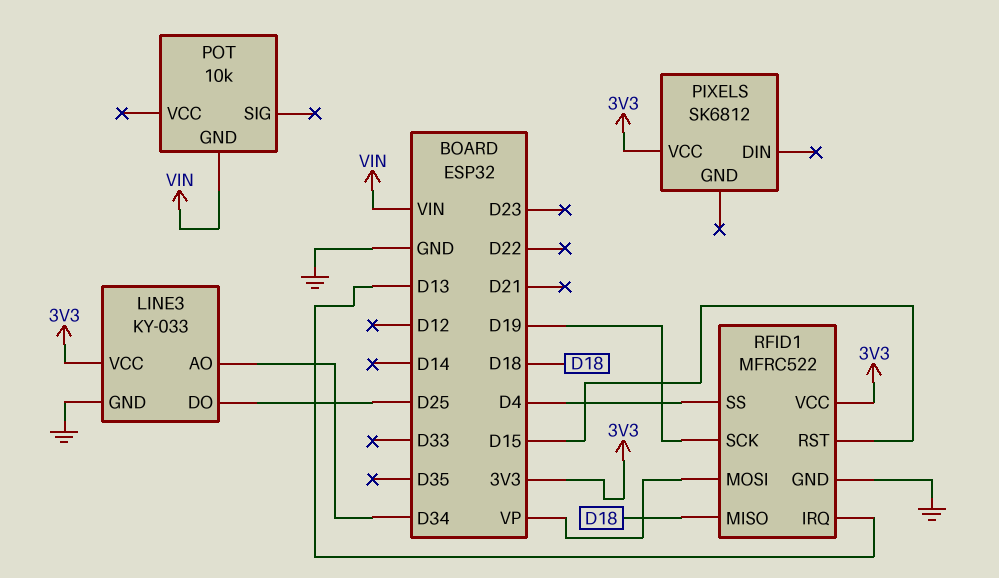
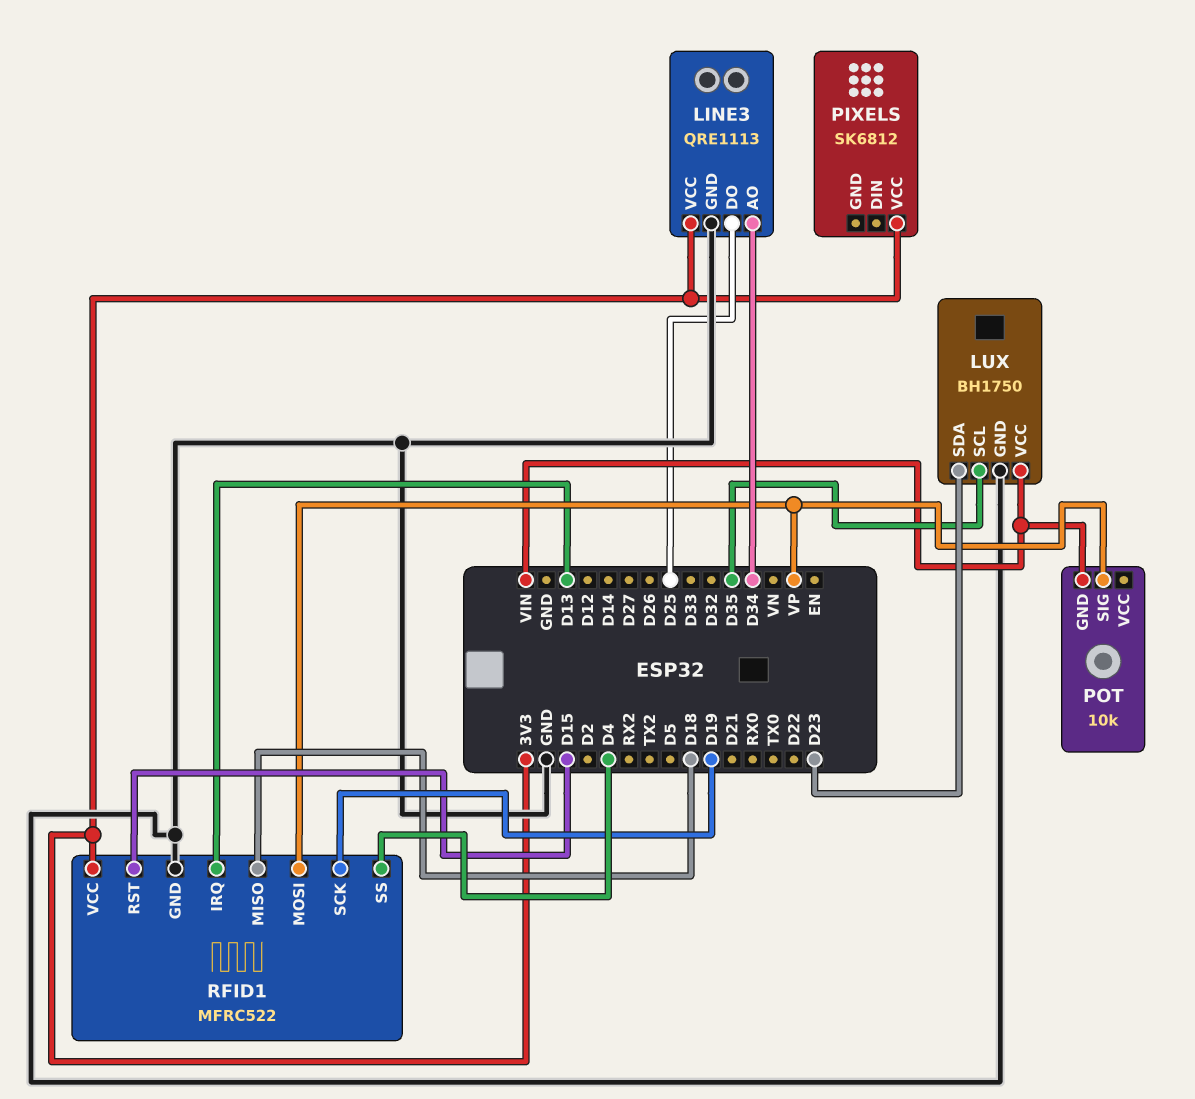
LINE3: KY-033 -> QRE1113
LUX: none -> BH1750
LUX pin GND: none -> GND
LUX pin SCL: none -> D35
LUX pin SDA: none -> D23
LUX pin VCC: none -> VIN
POT pin SIG: none -> VP

